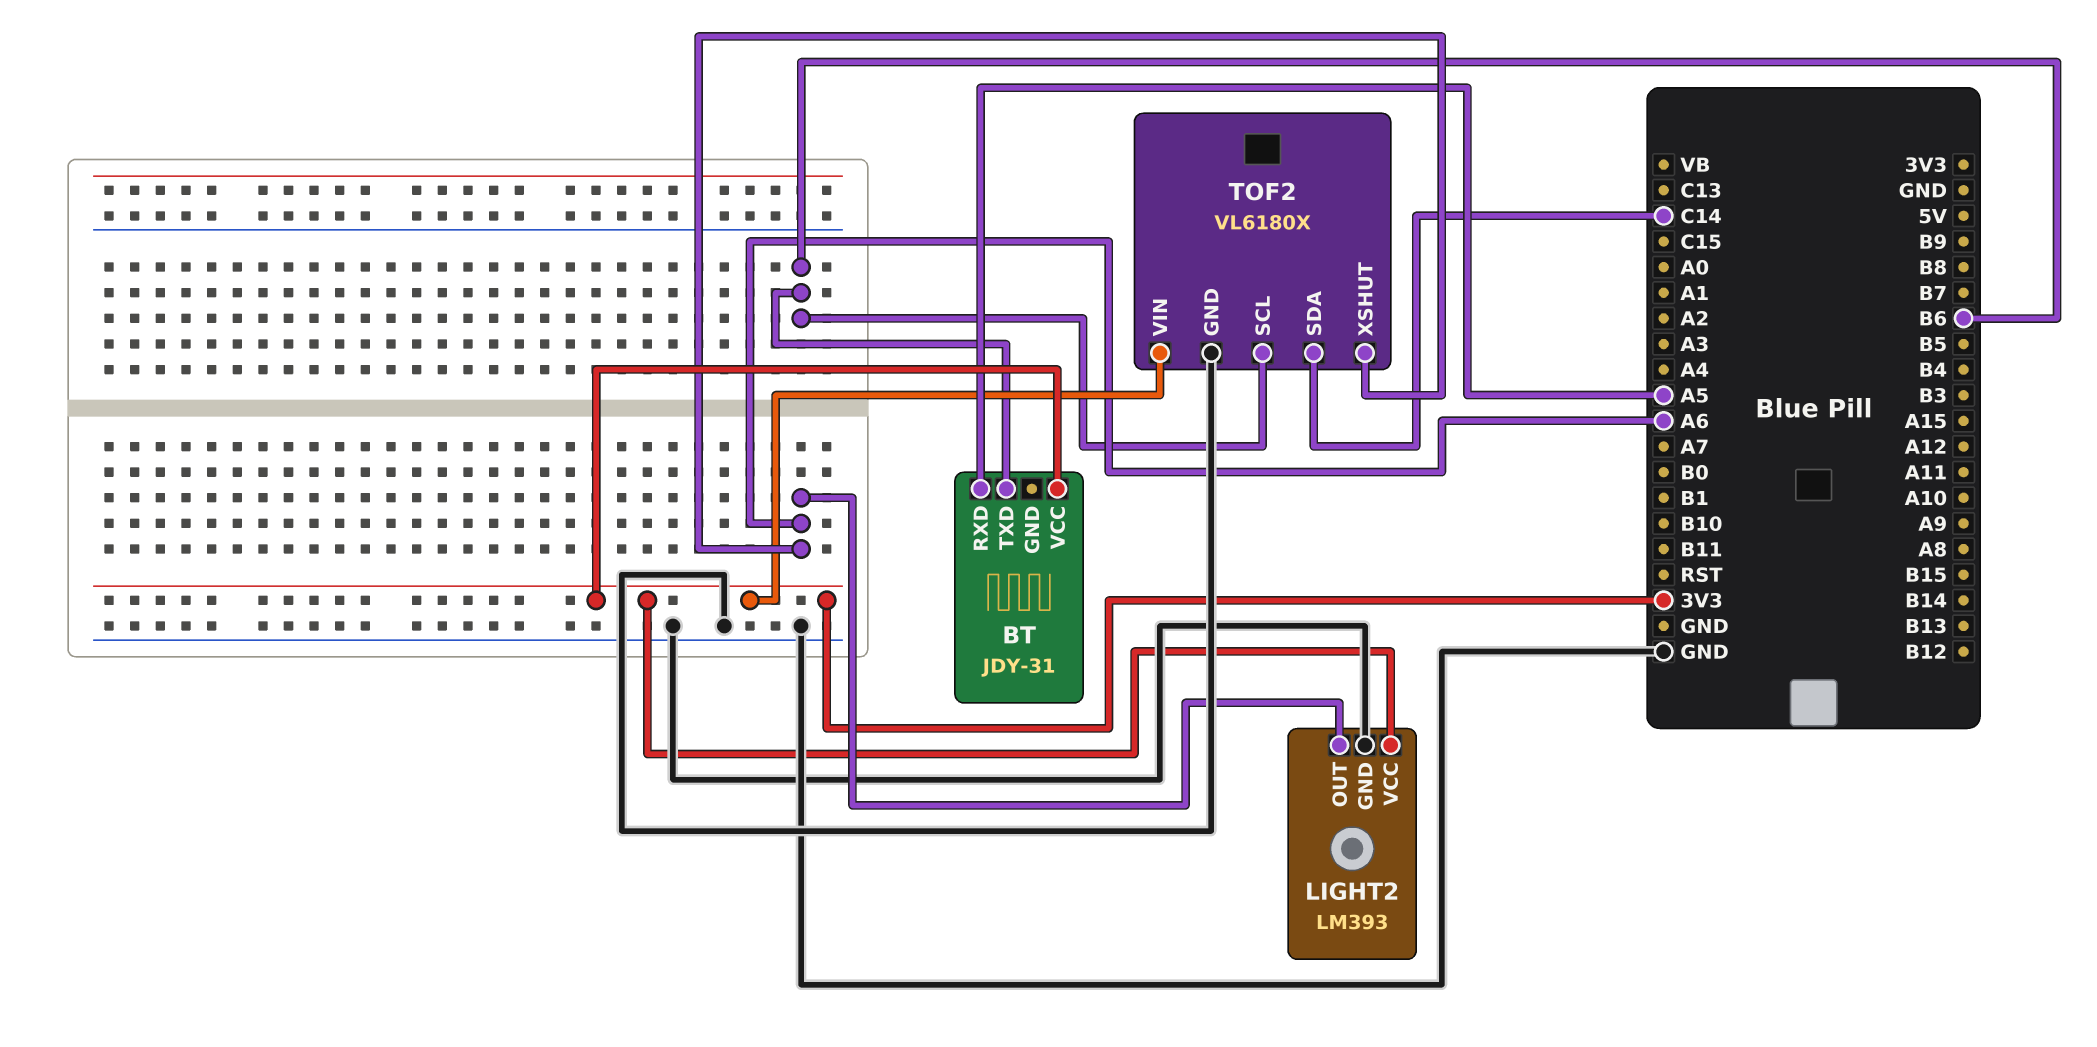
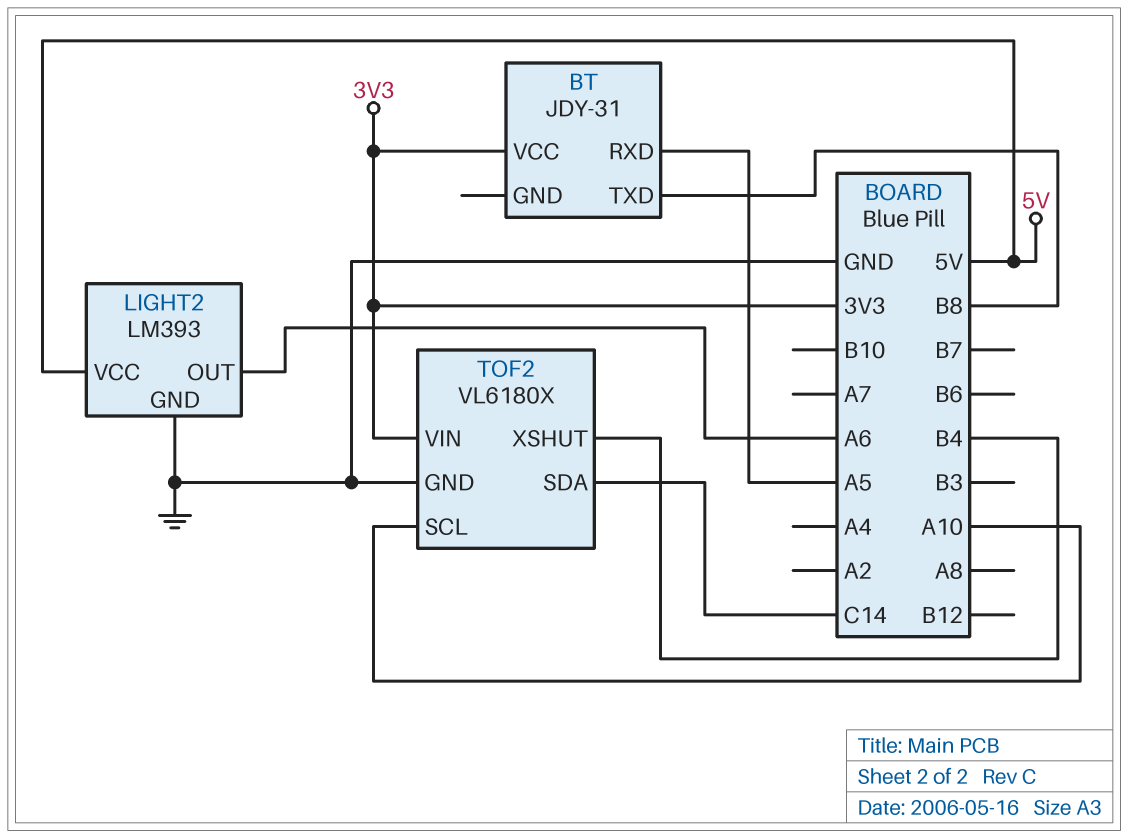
BT pin TXD: B6 -> B8
LIGHT2 pin VCC: 3V3 -> 5V
TOF2 pin SCL: B6 -> A10
TOF2 pin XSHUT: A6 -> B4

